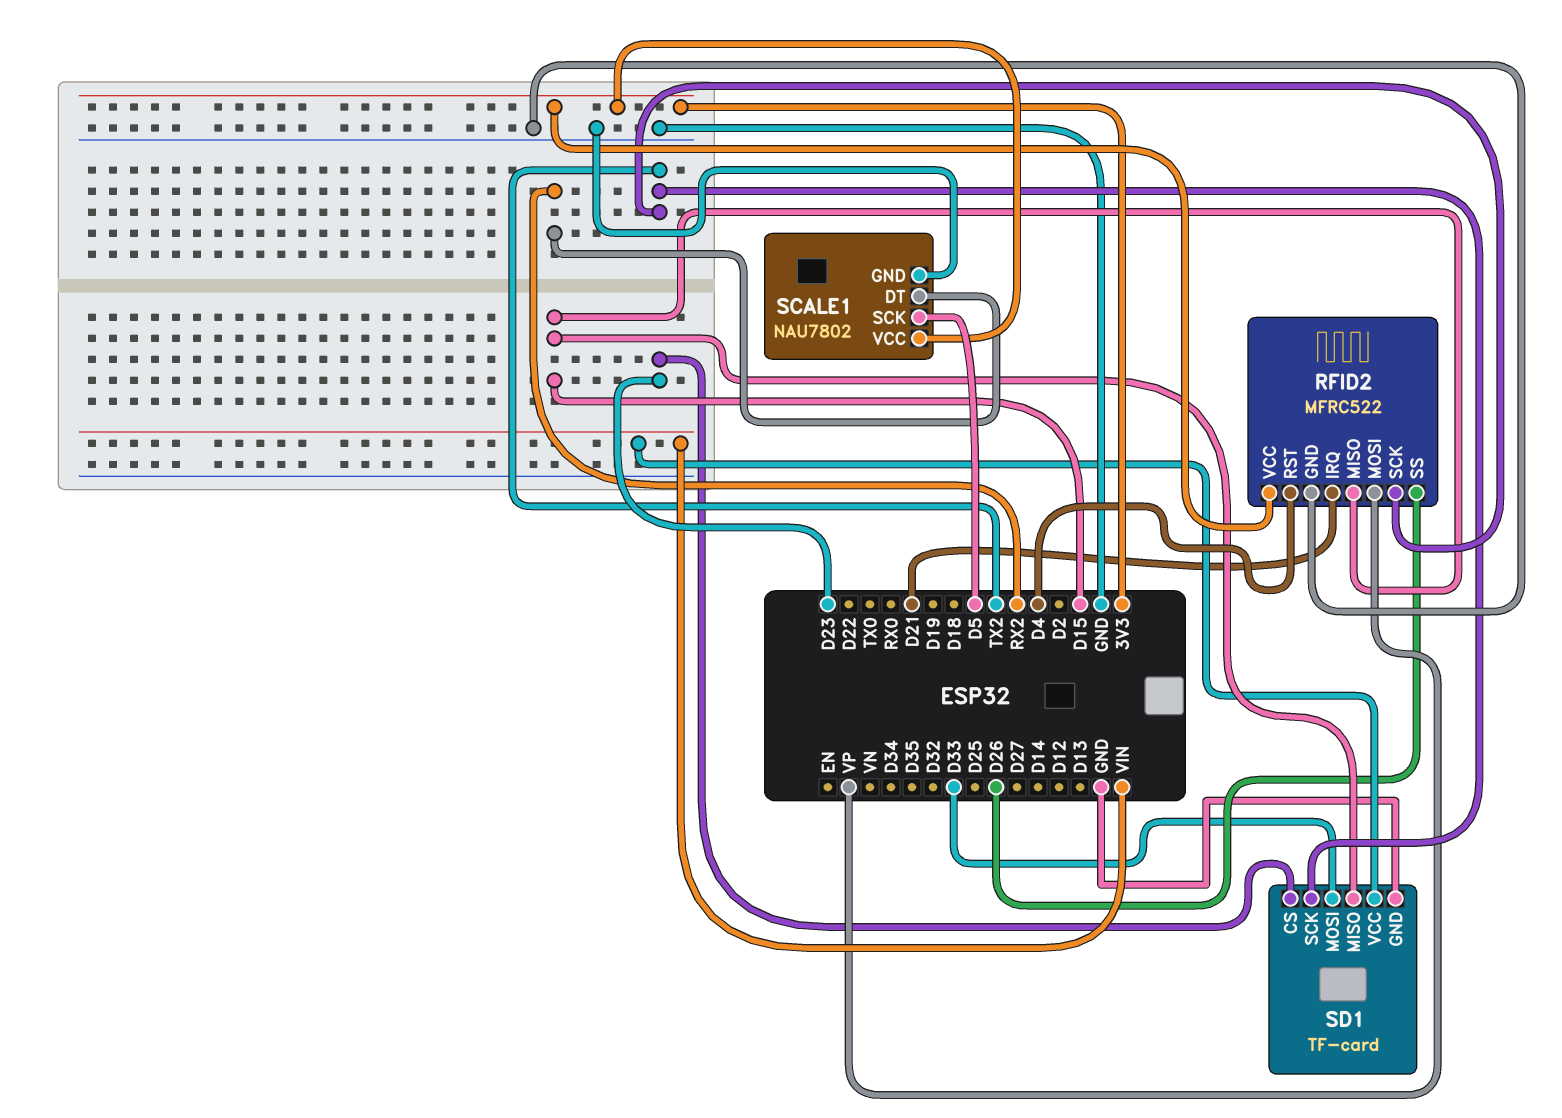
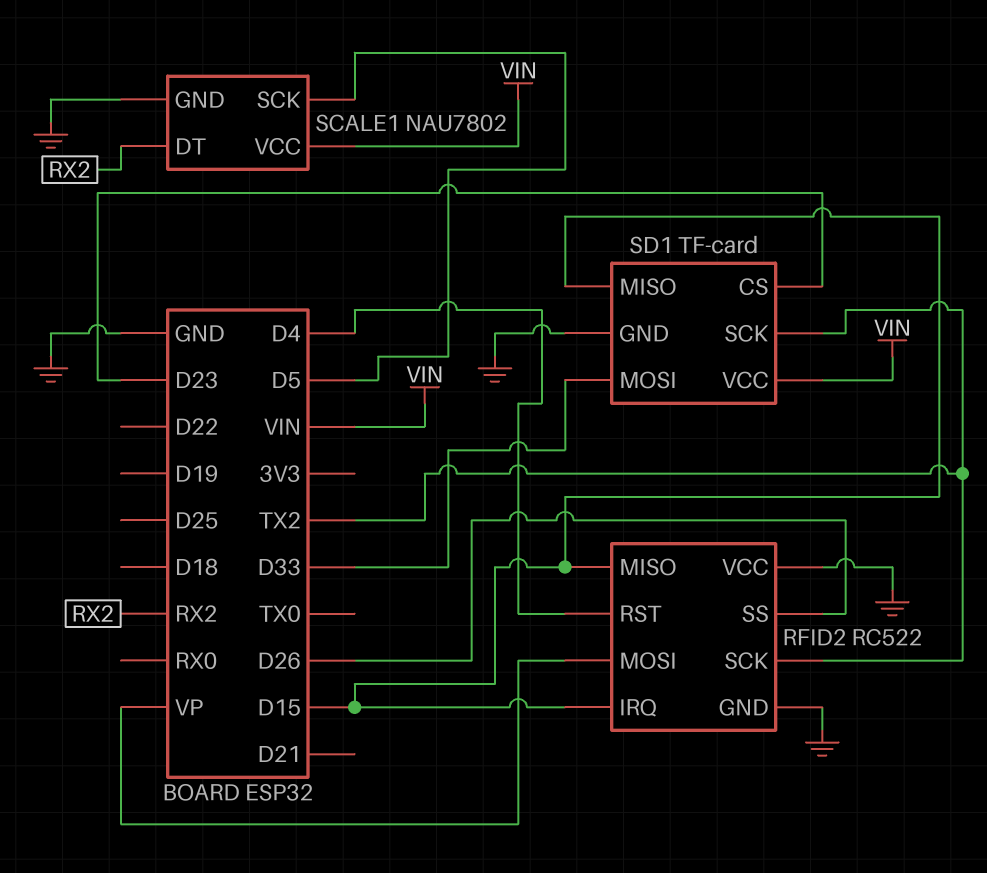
RFID2: MFRC522 -> RC522
RFID2 pin IRQ: D21 -> D15
RFID2 pin VCC: 3V3 -> GND
SCALE1 pin VCC: 3V3 -> VIN

